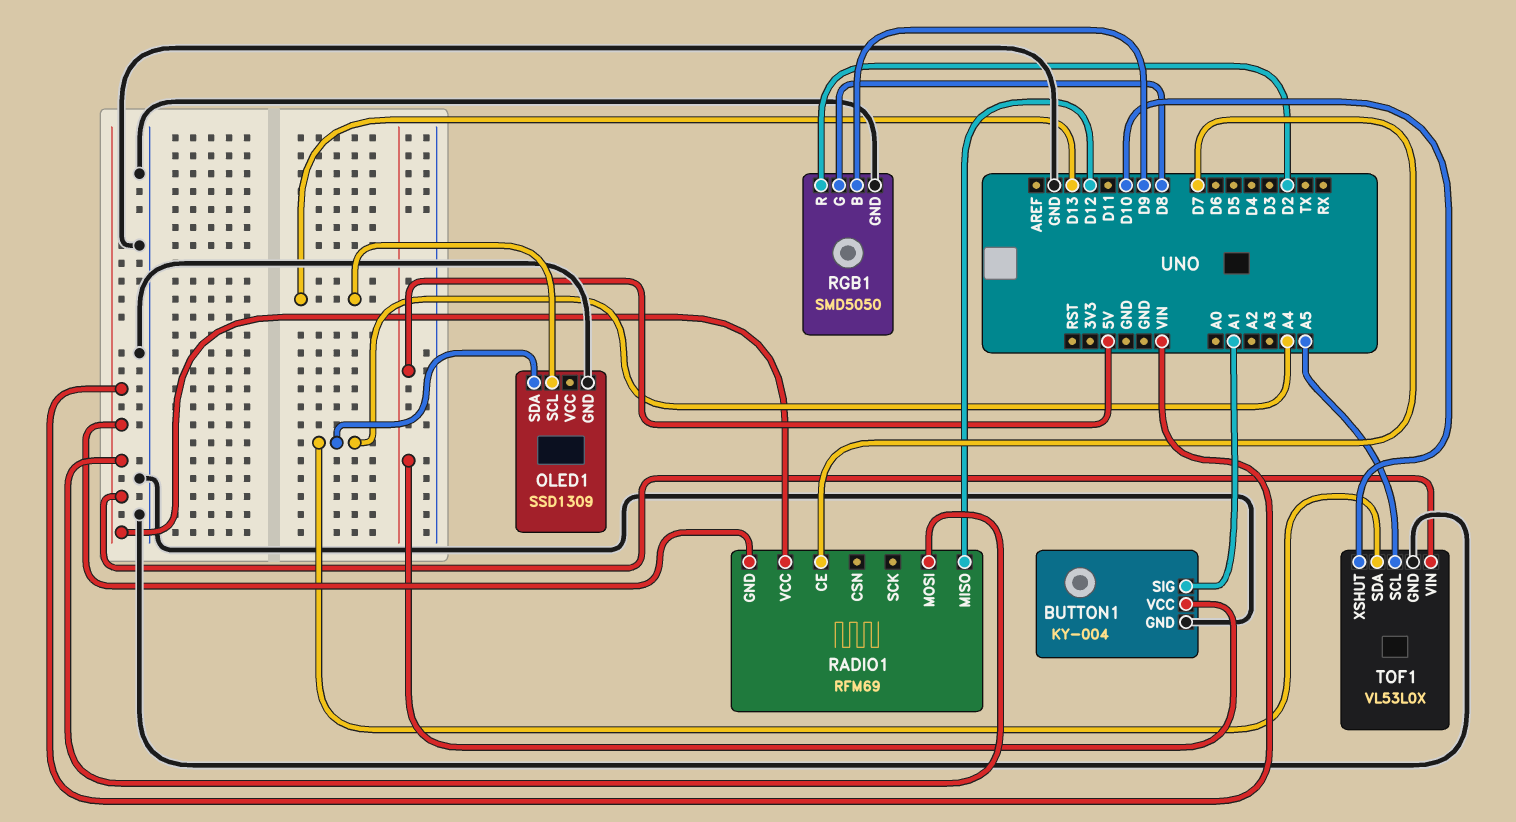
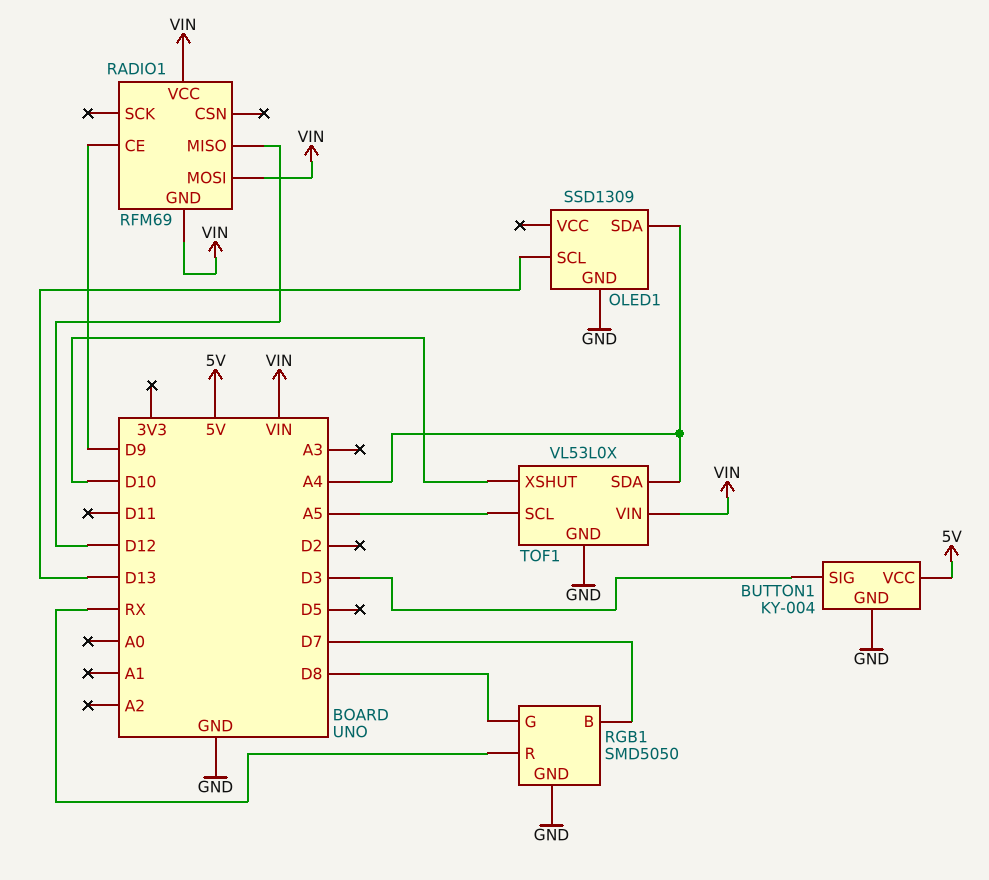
BUTTON1 pin SIG: A1 -> D3
RADIO1 pin CE: D7 -> D9
RGB1 pin B: D9 -> D7
RGB1 pin R: D2 -> RX

